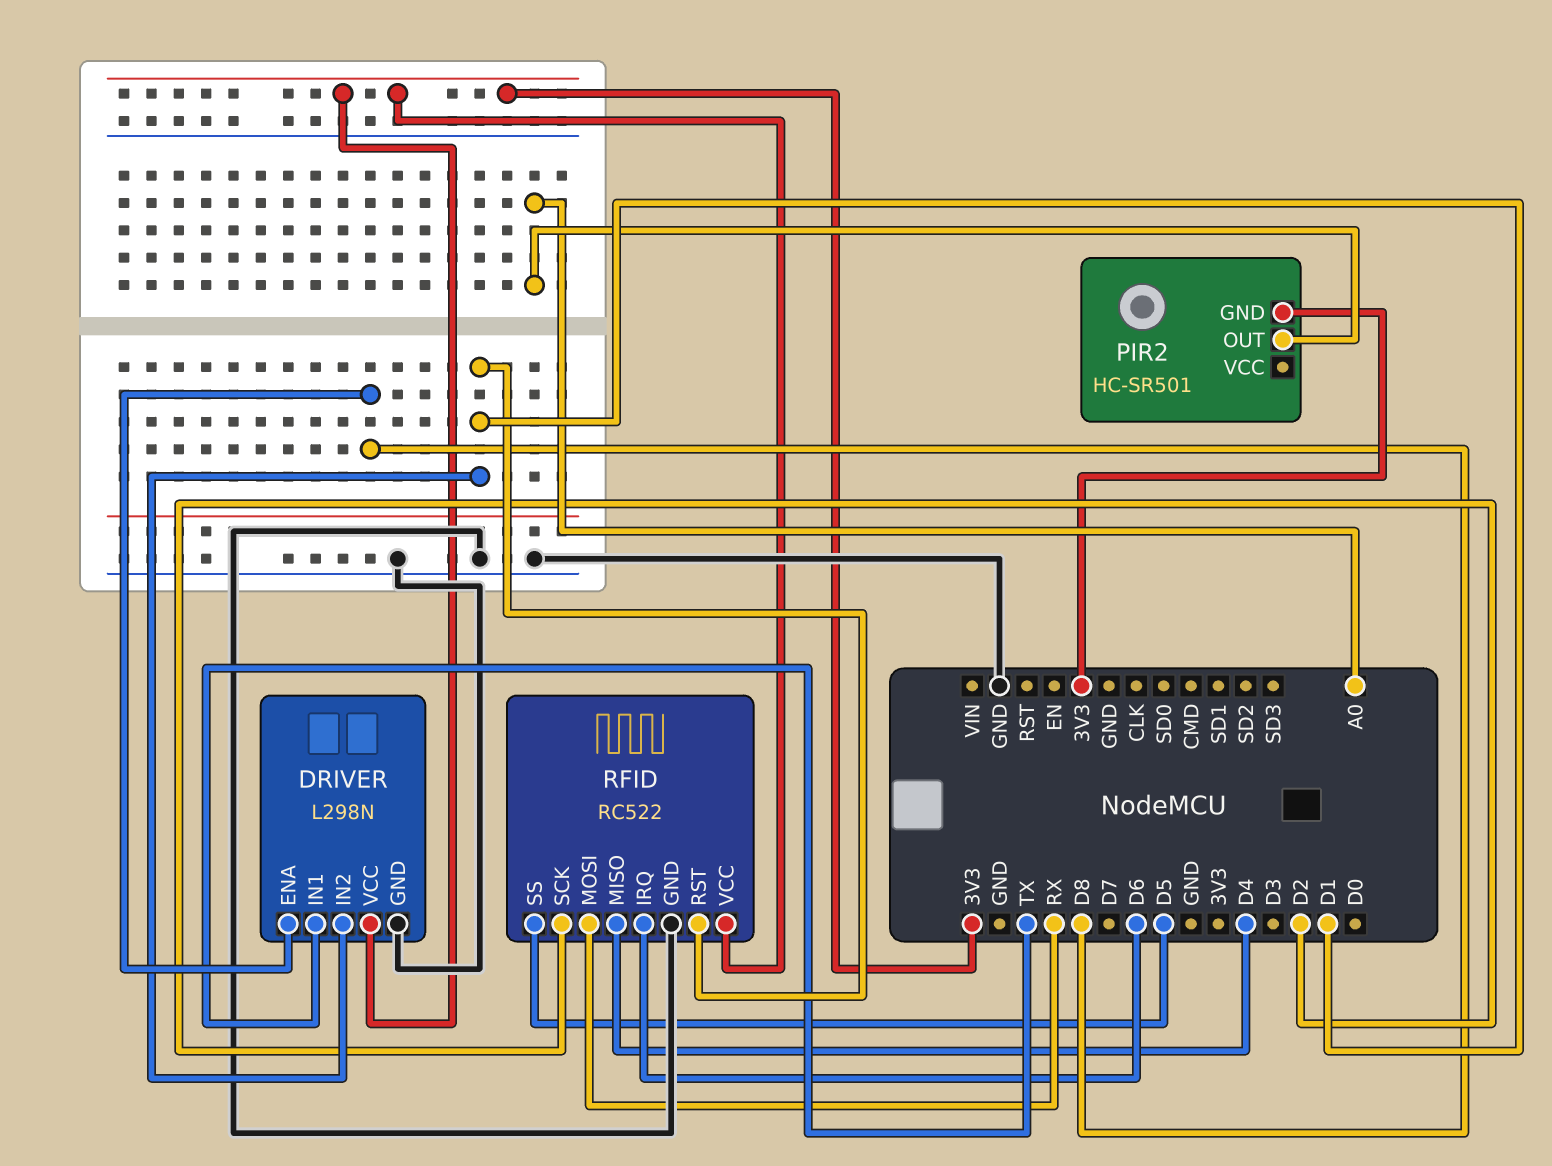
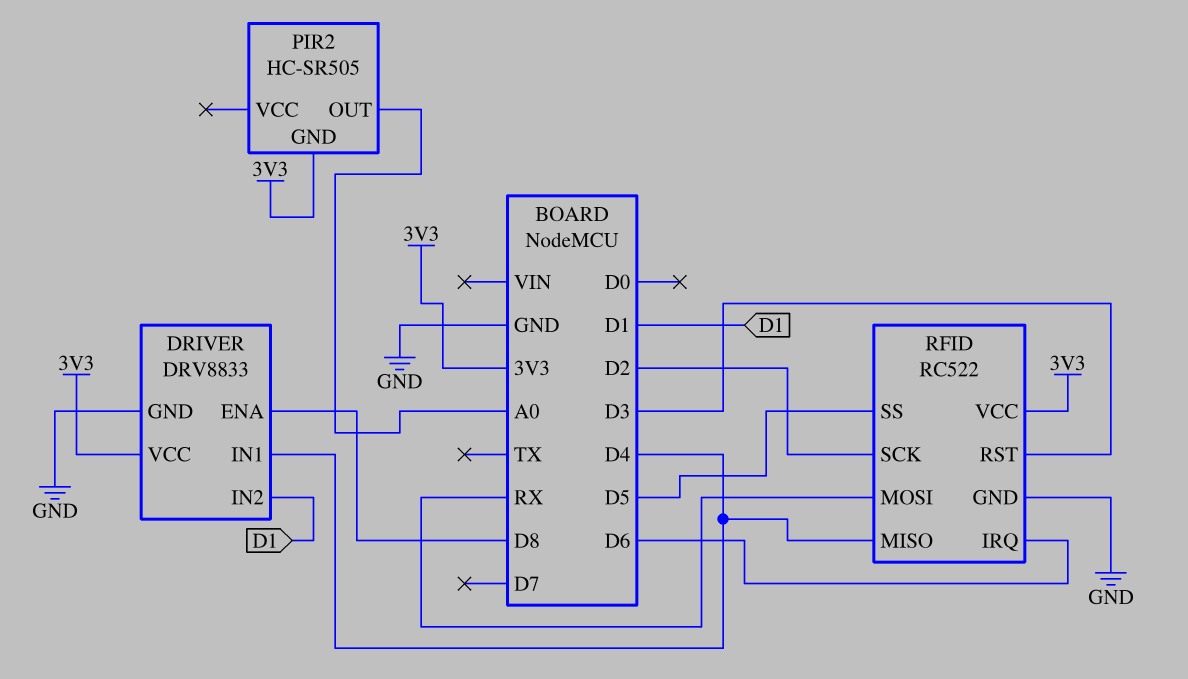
DRIVER: L298N -> DRV8833
DRIVER pin IN1: TX -> D4
PIR2: HC-SR501 -> HC-SR505
RFID pin RST: D1 -> D3

